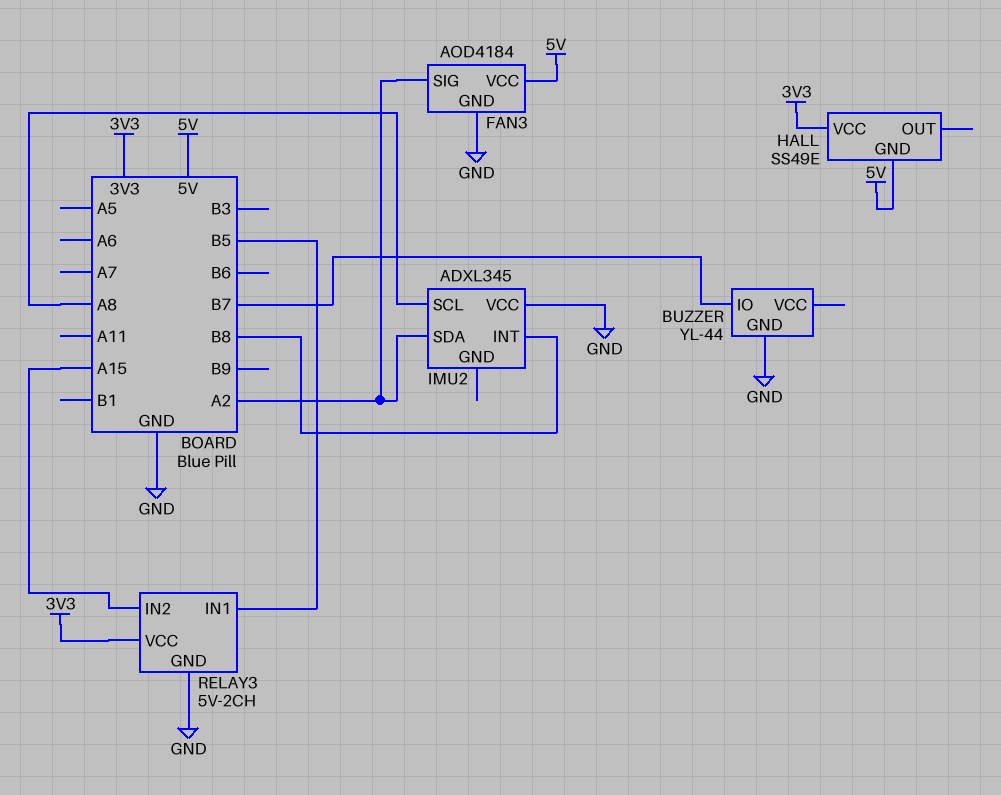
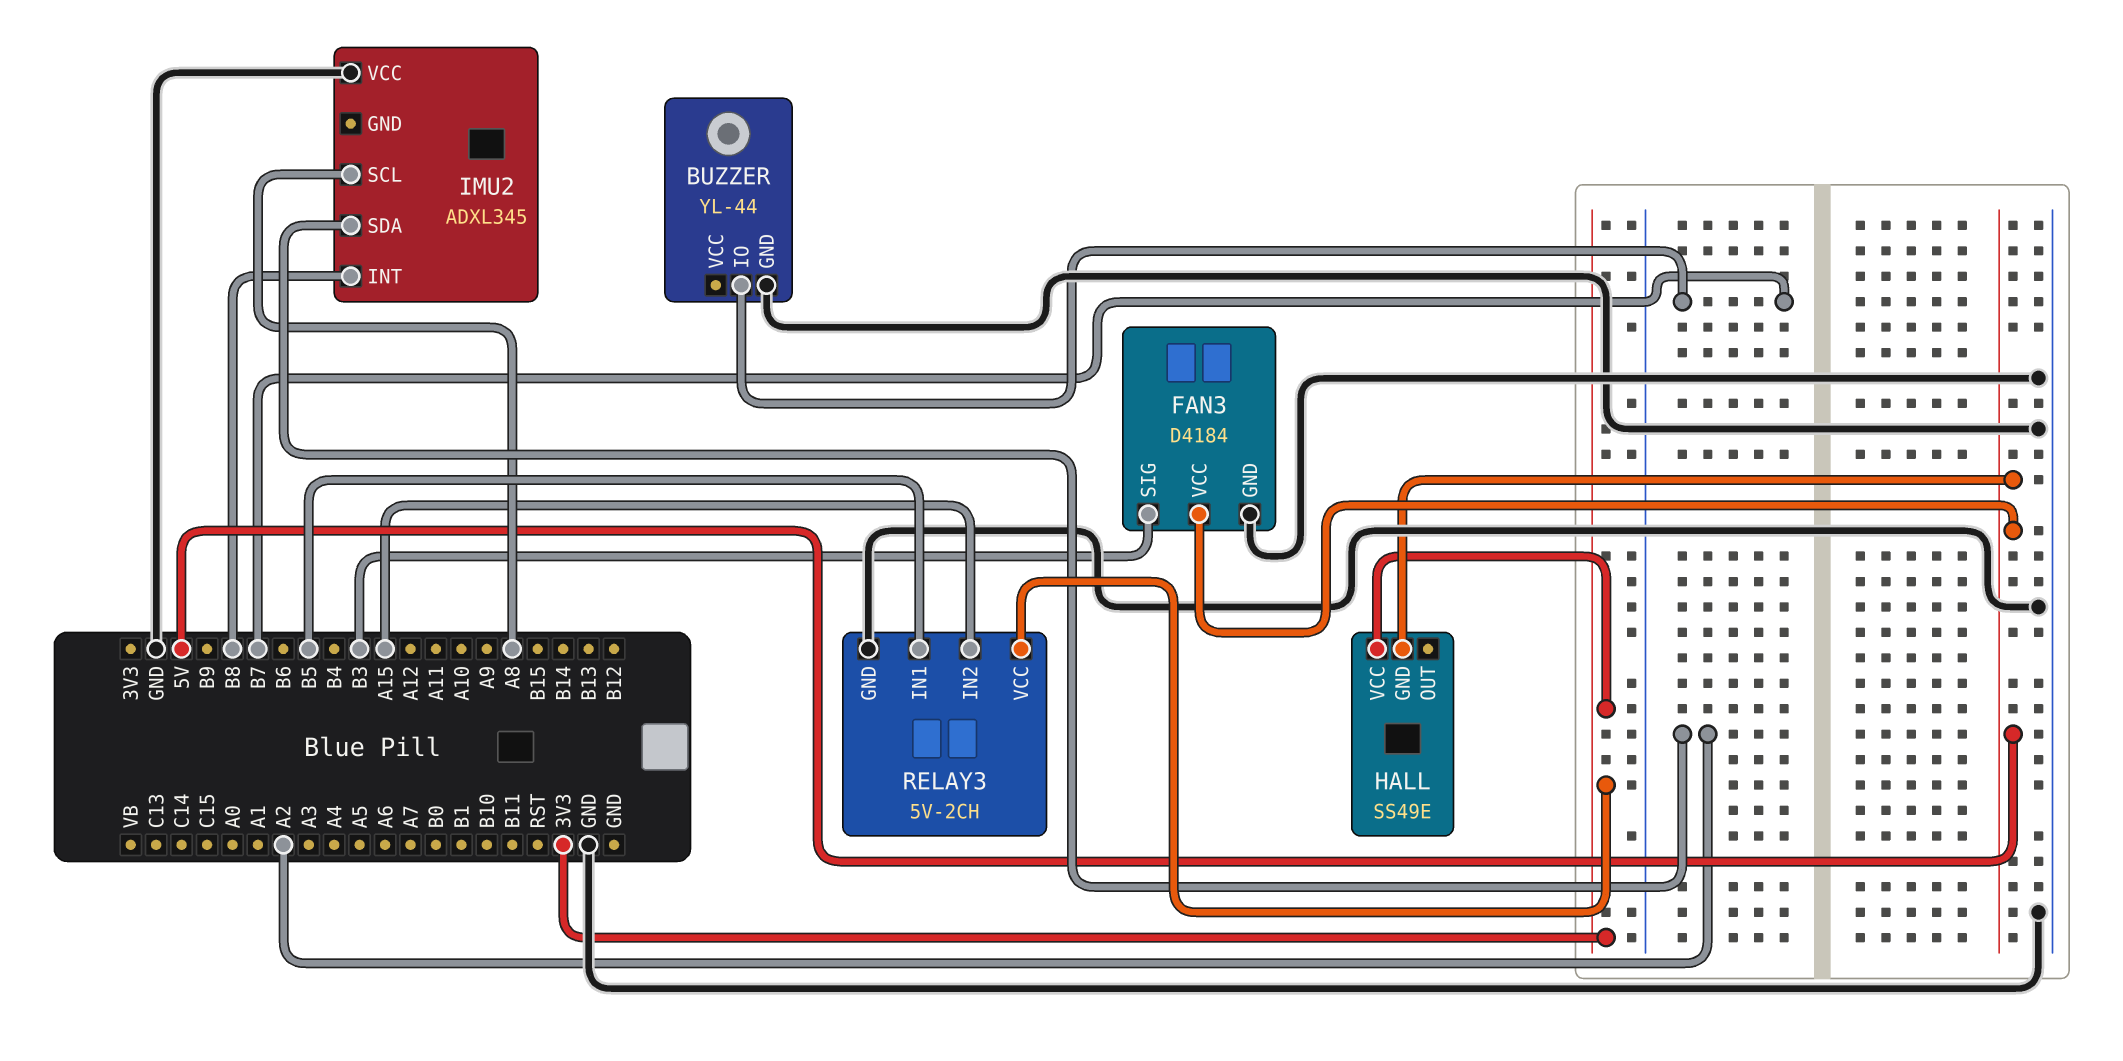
FAN3: AOD4184 -> D4184
FAN3 pin SIG: A2 -> B3

